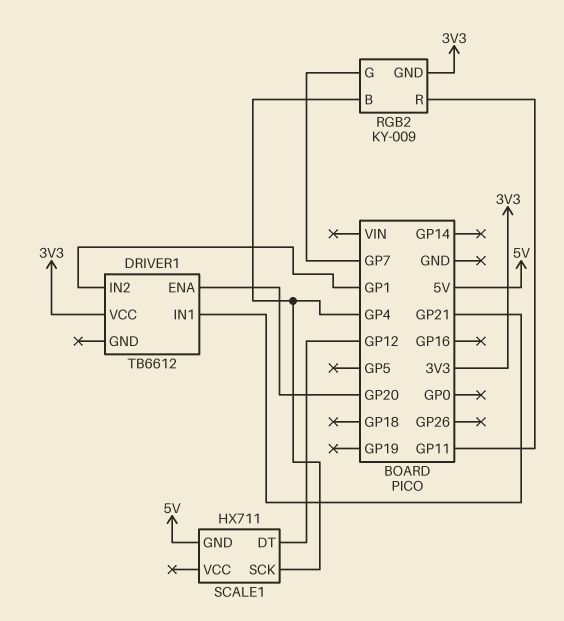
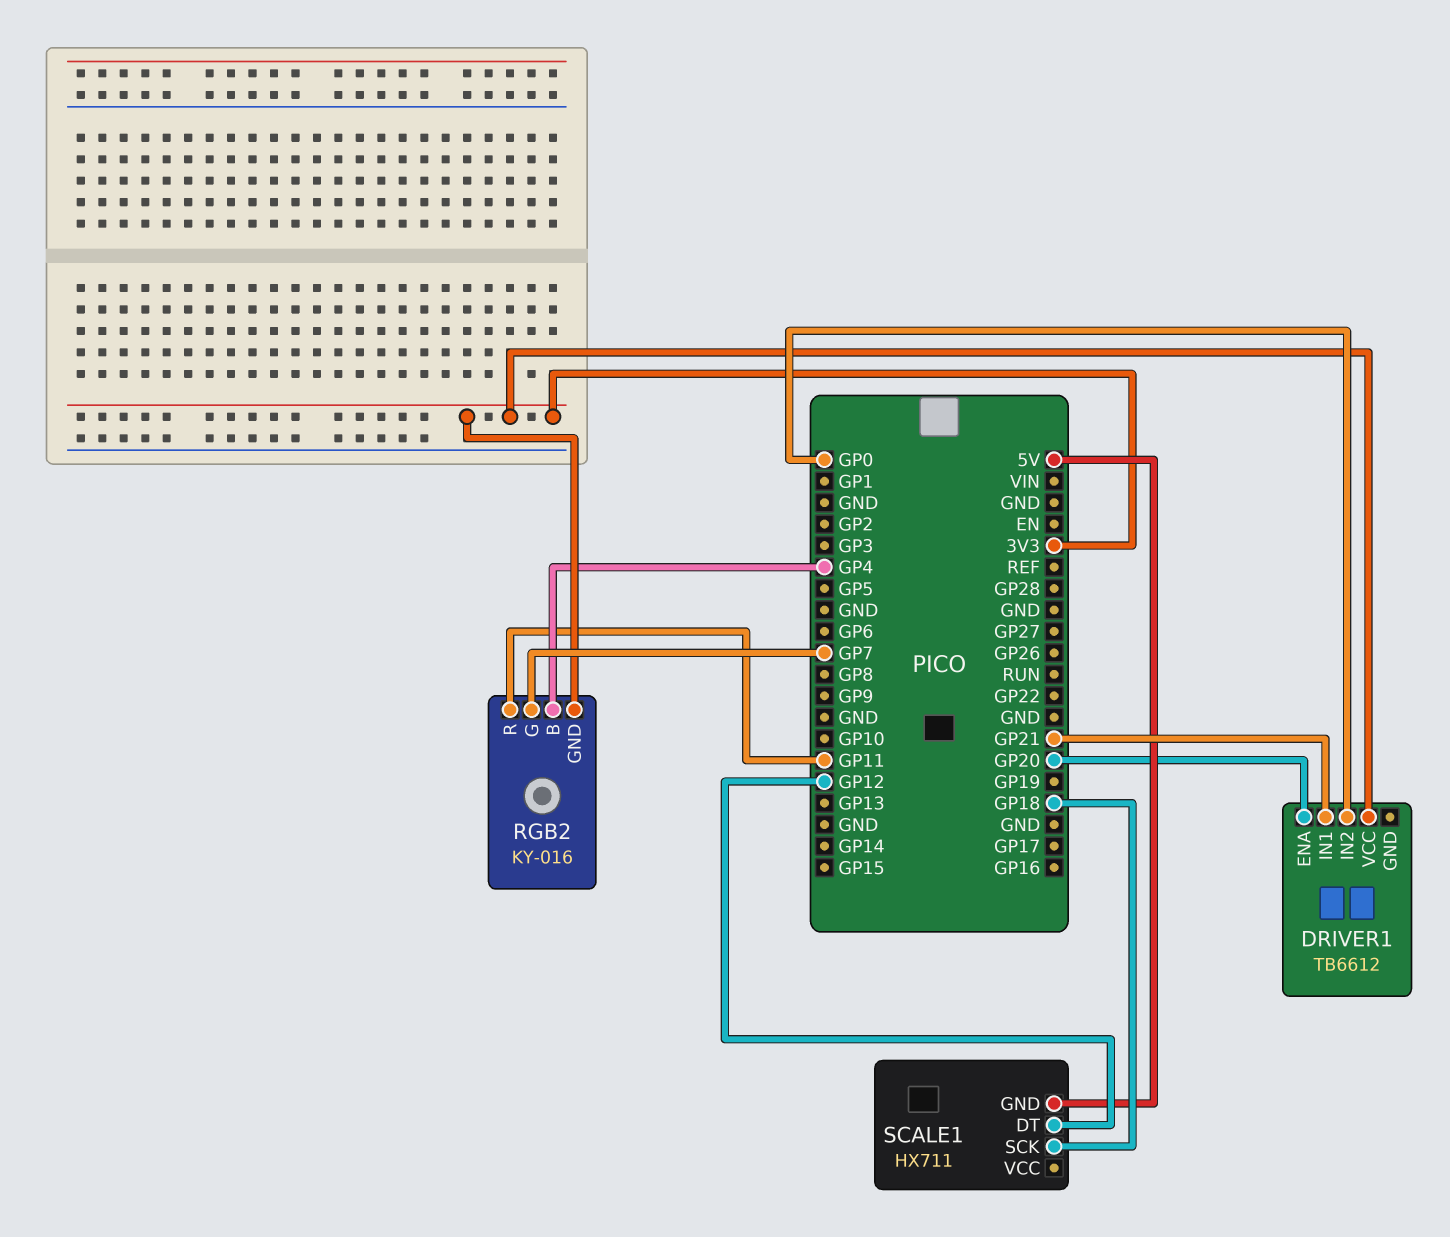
DRIVER1 pin IN2: GP1 -> GP0
RGB2: KY-009 -> KY-016
SCALE1 pin SCK: GP4 -> GP18

